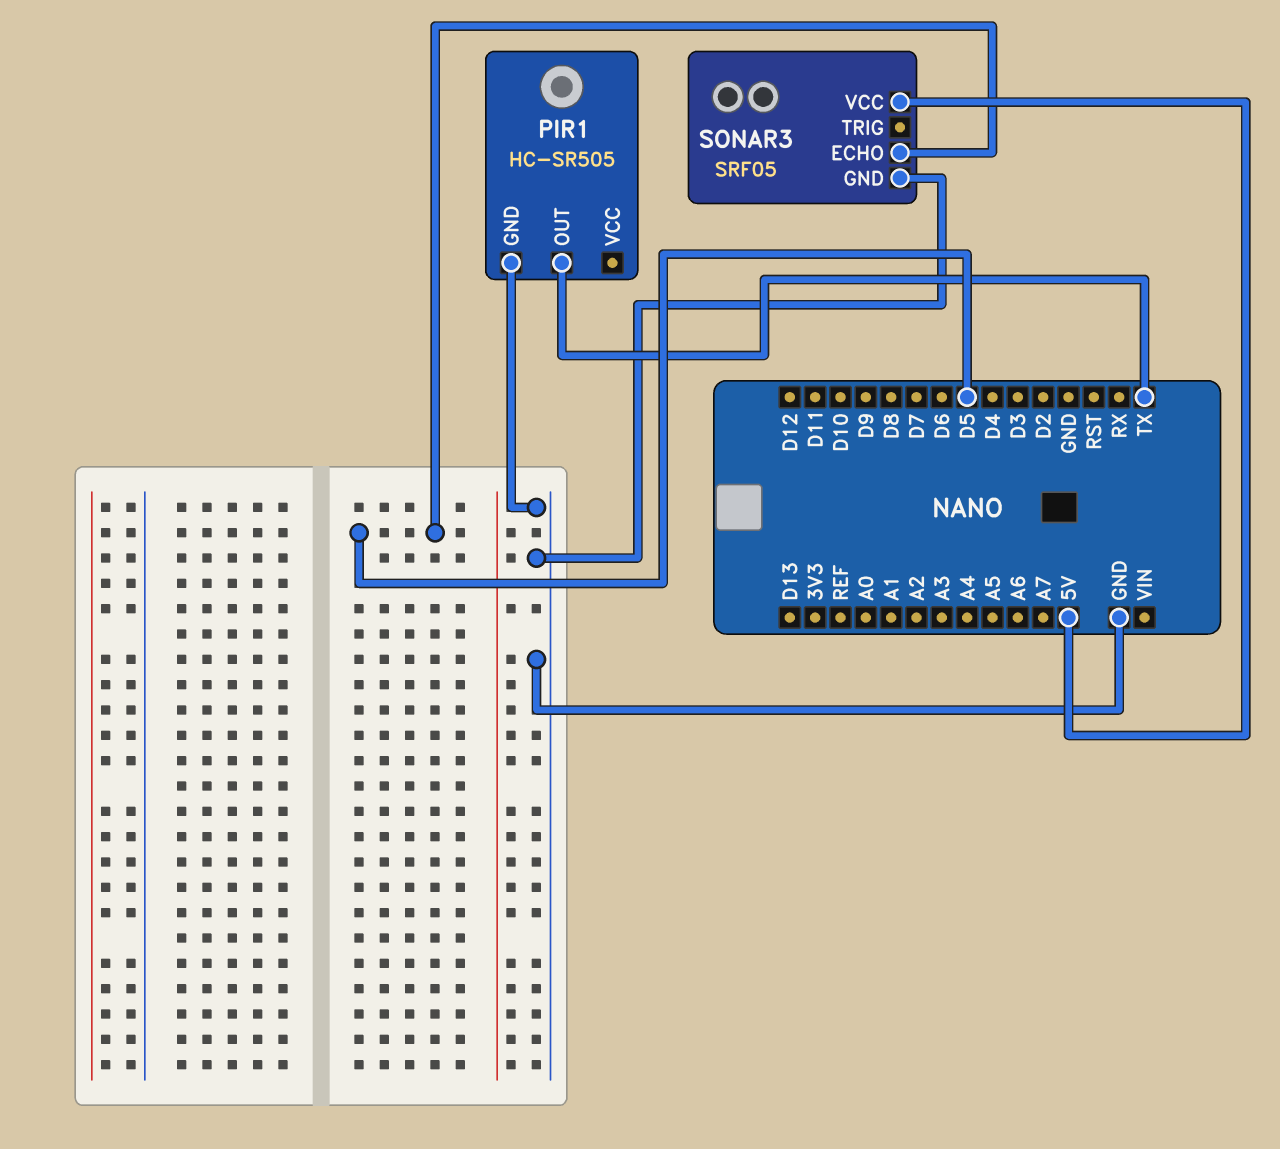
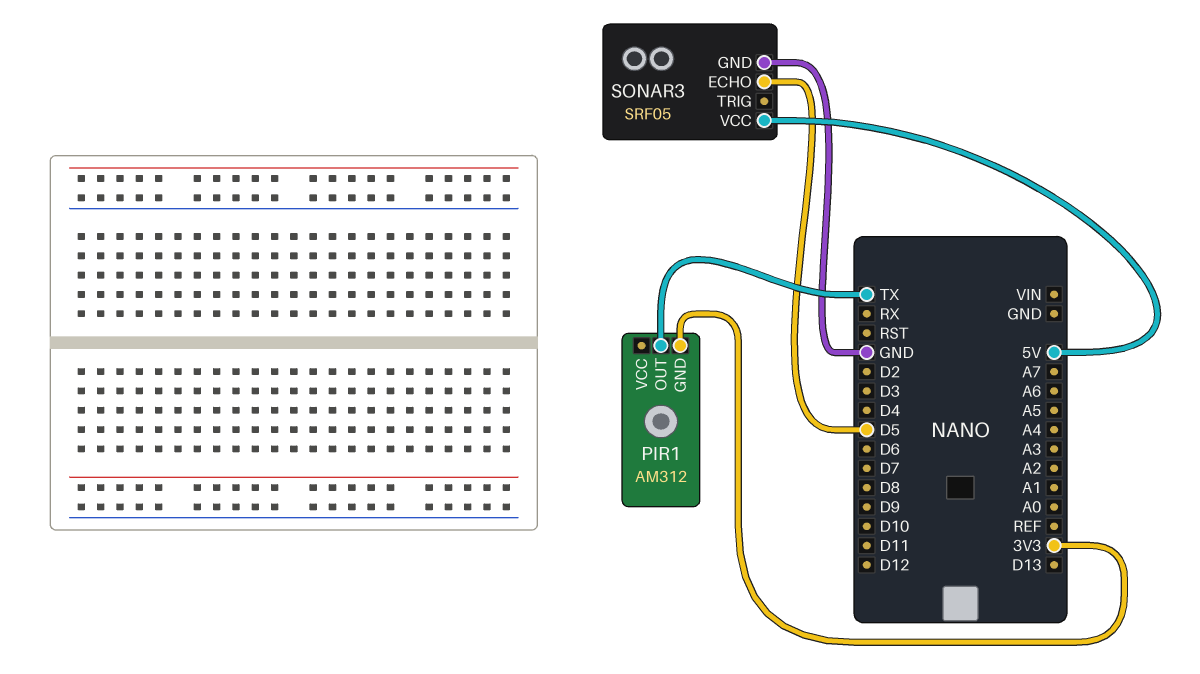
PIR1: HC-SR505 -> AM312
PIR1 pin GND: GND -> 3V3

